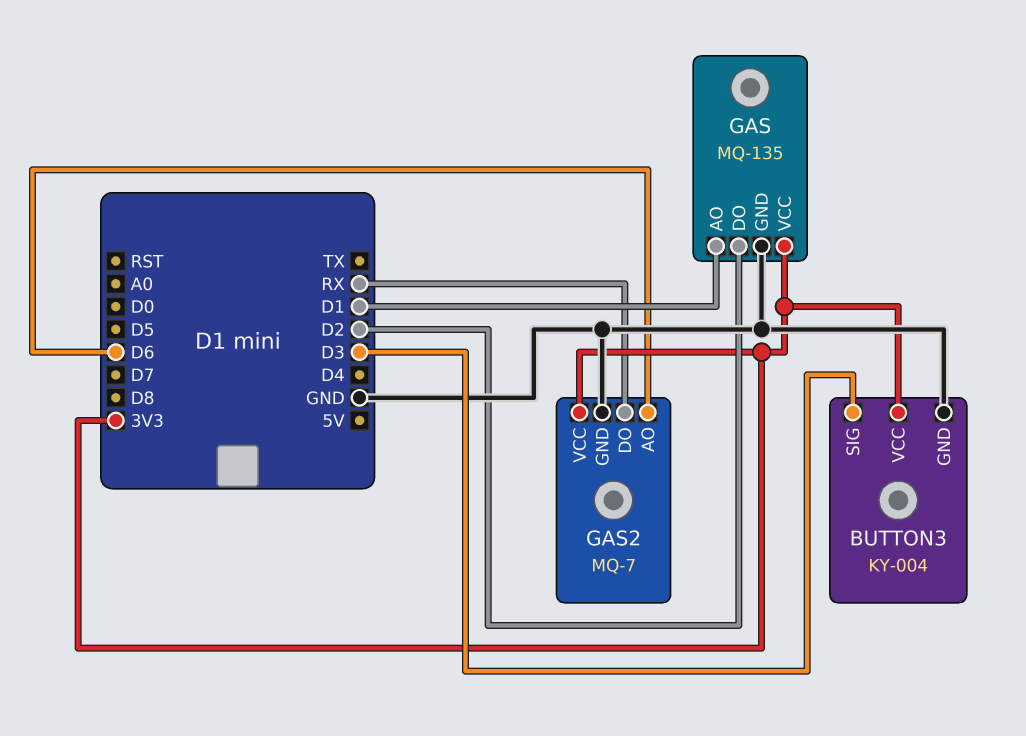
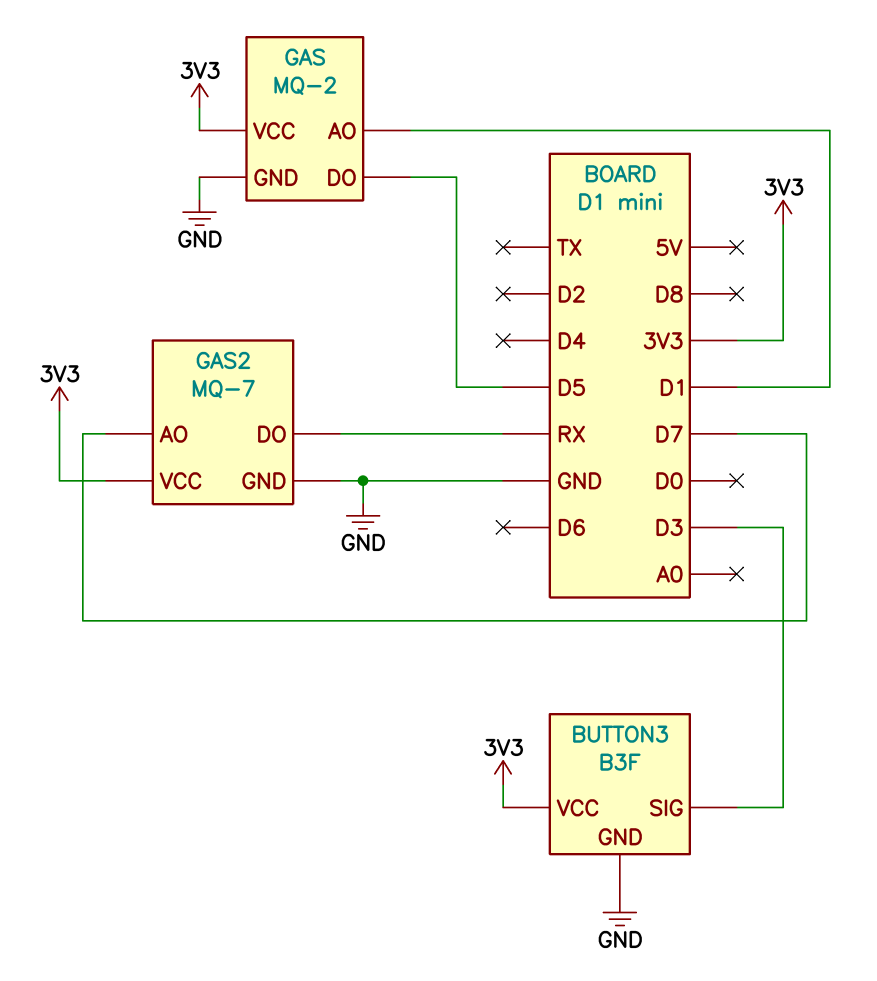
BUTTON3: KY-004 -> B3F
GAS: MQ-135 -> MQ-2
GAS pin DO: D2 -> D5
GAS2 pin AO: D6 -> D7

